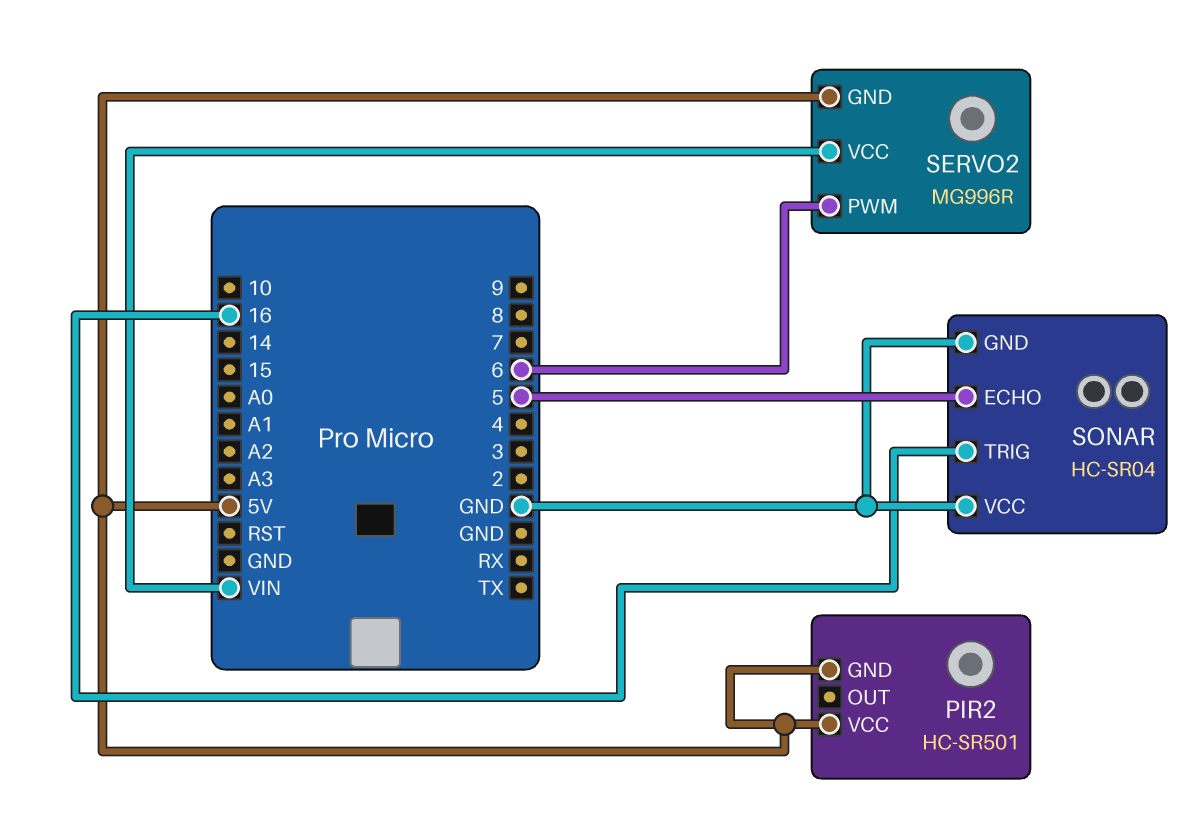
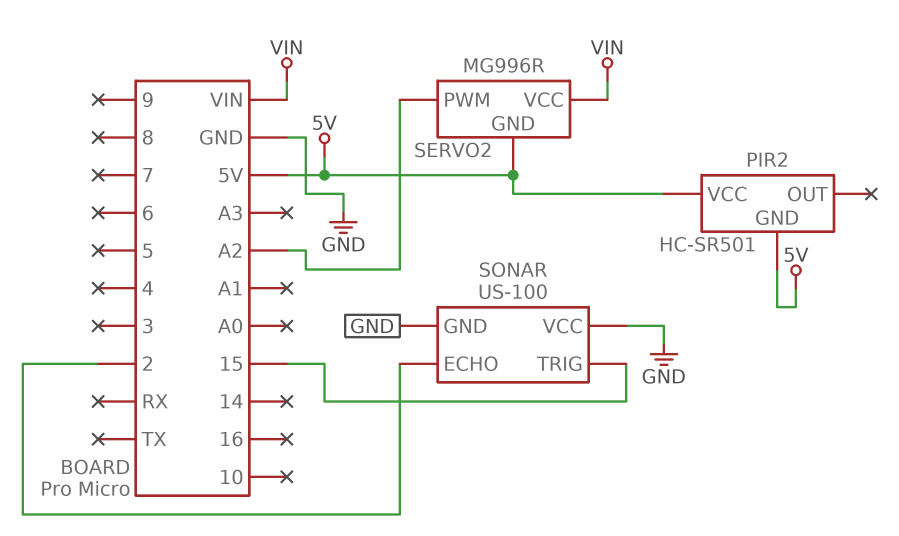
SERVO2 pin PWM: 6 -> A2
SONAR: HC-SR04 -> US-100
SONAR pin ECHO: 5 -> 2
SONAR pin TRIG: 16 -> 15

